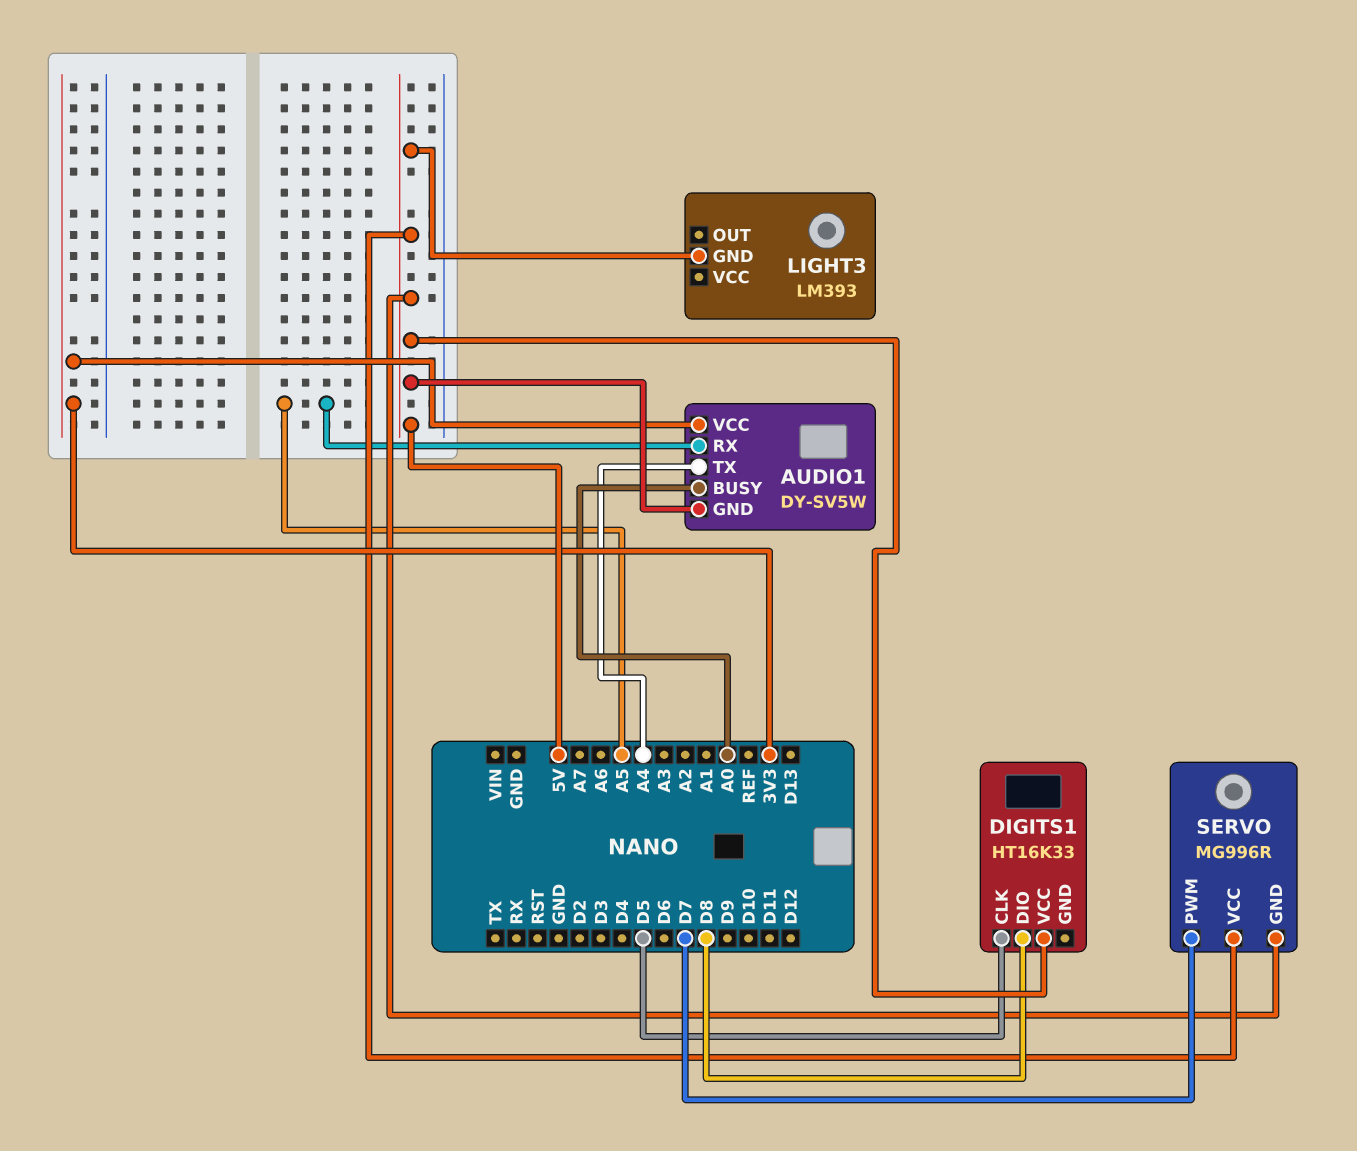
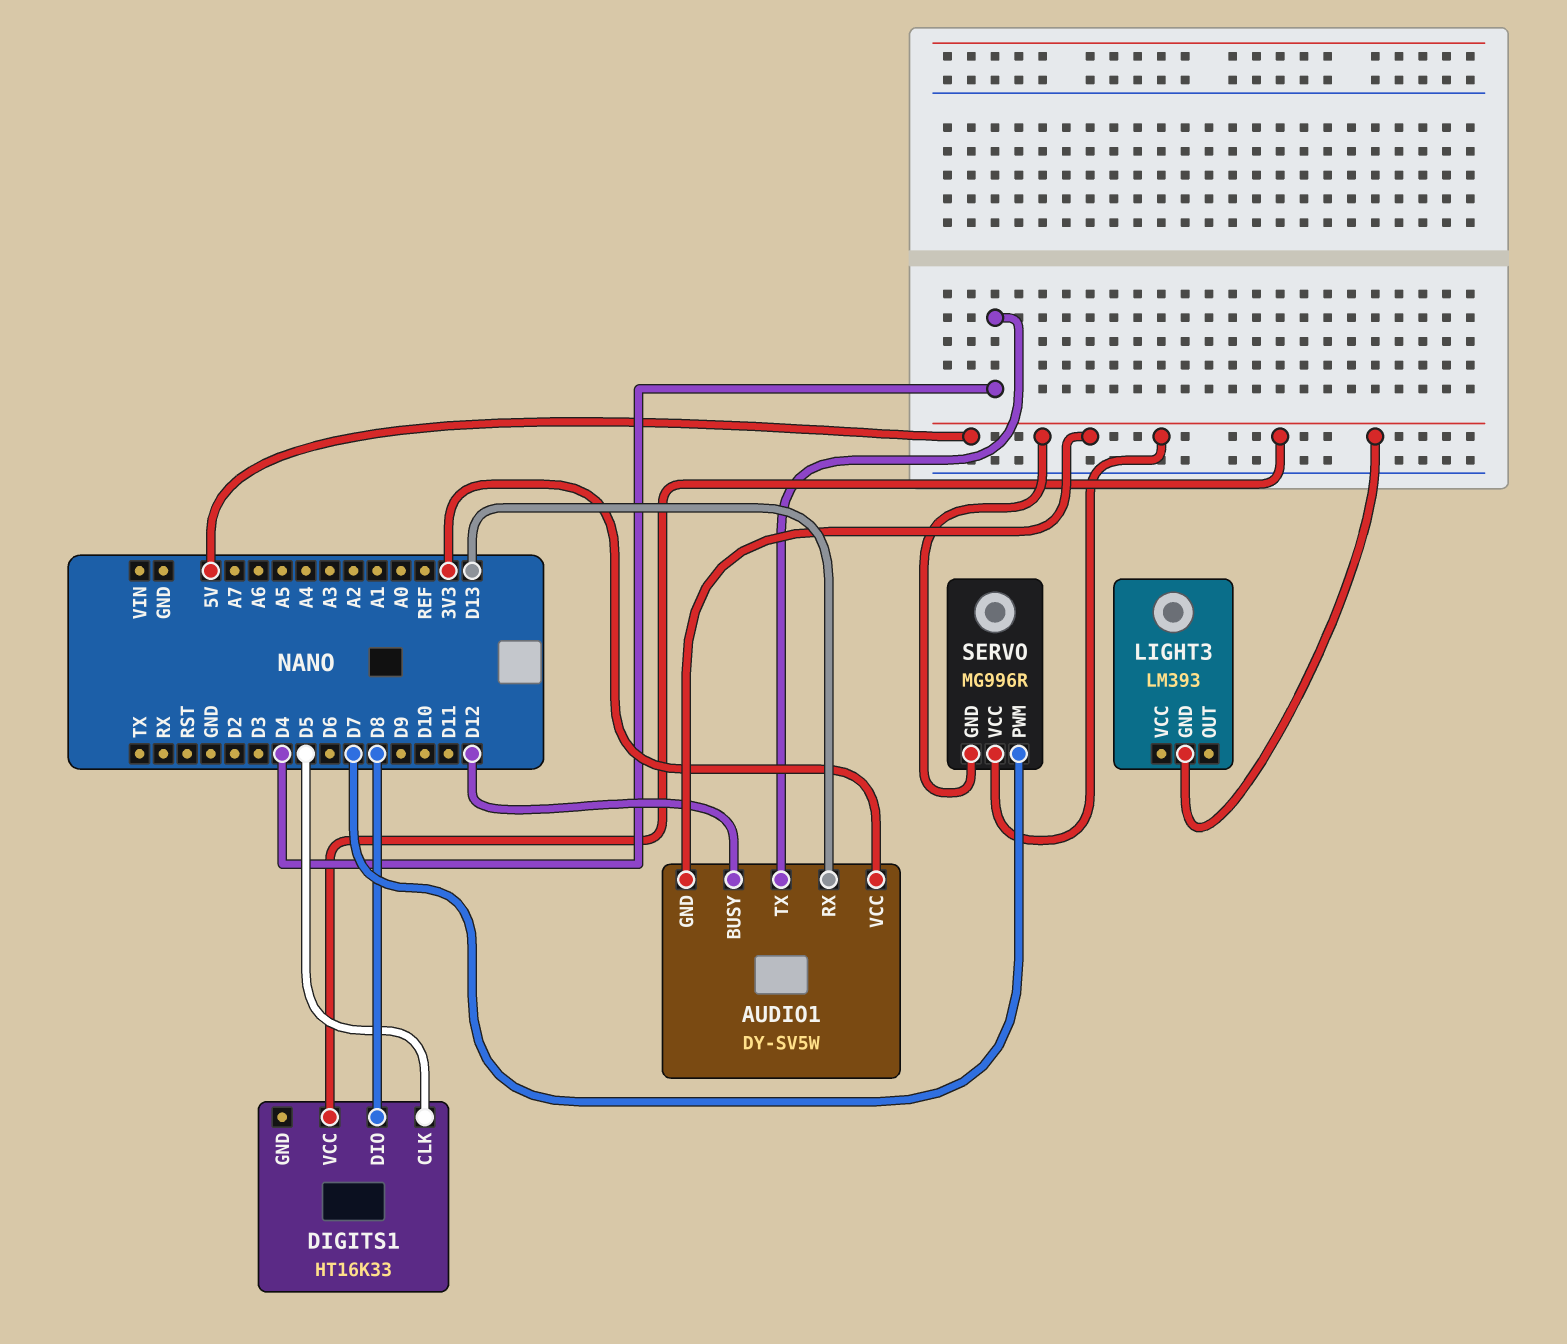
AUDIO1 pin BUSY: A0 -> D12
AUDIO1 pin RX: A5 -> D13
AUDIO1 pin TX: A4 -> D4

